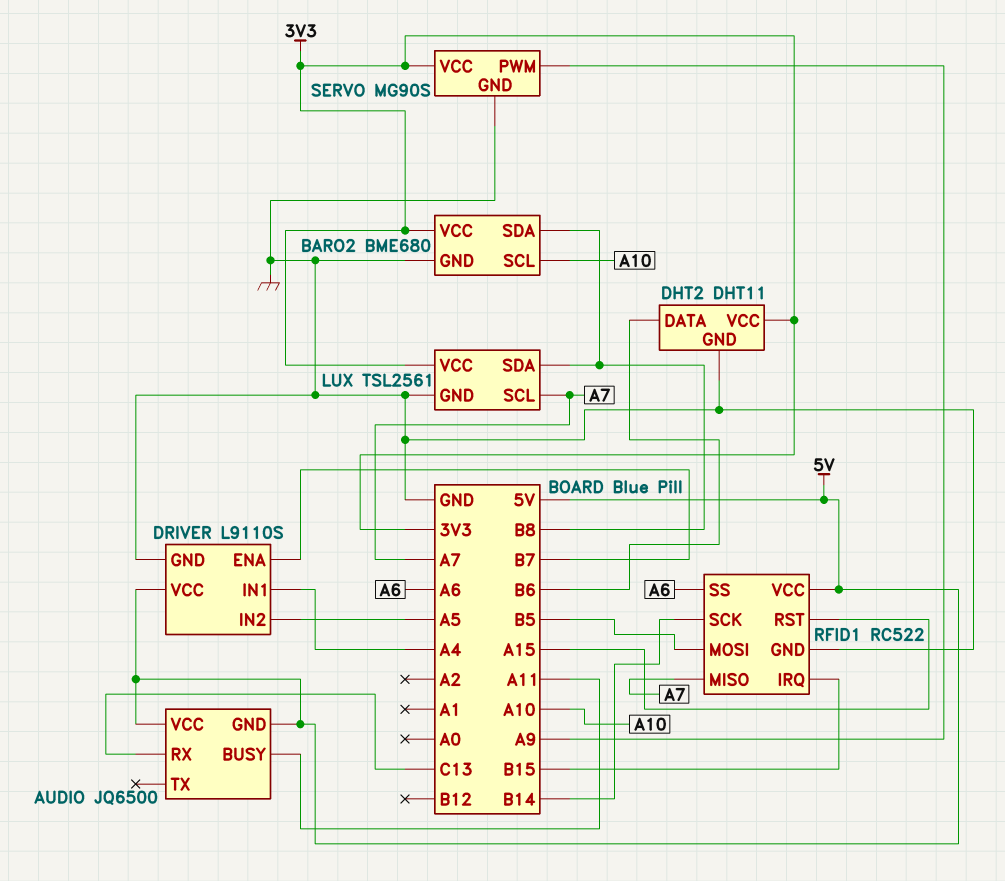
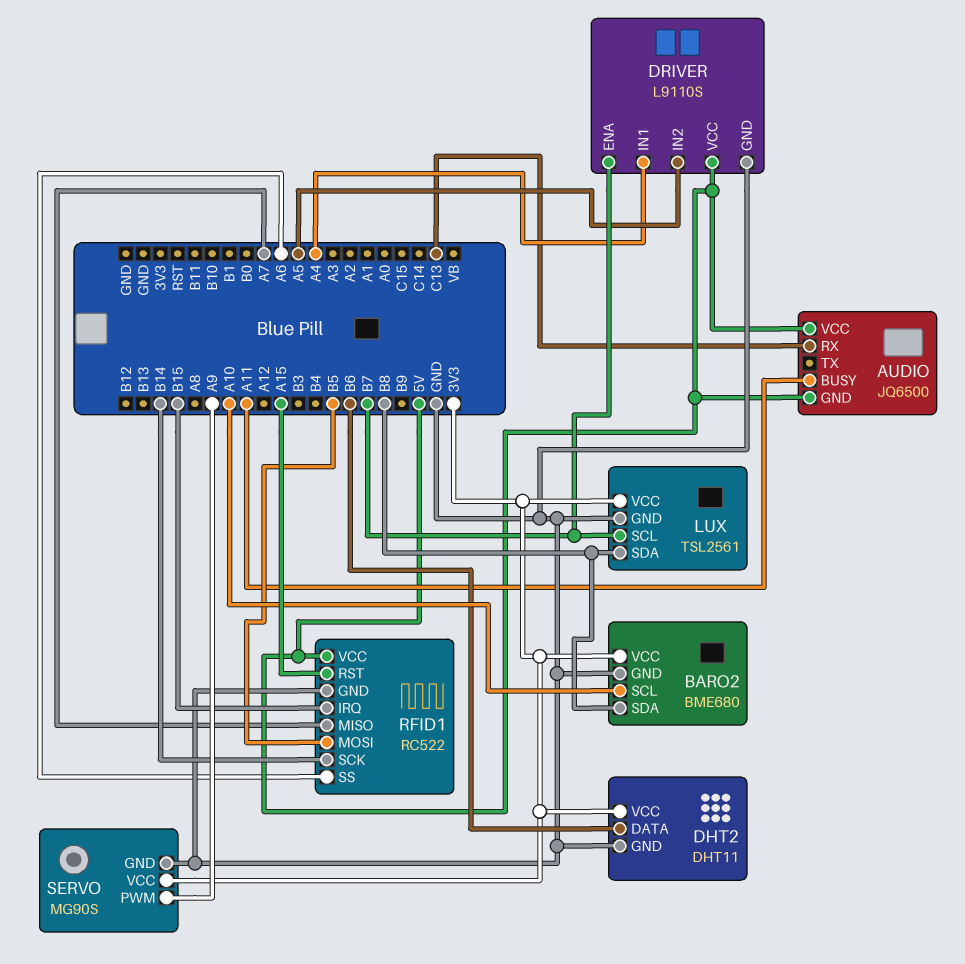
LUX pin SCL: A7 -> B7

